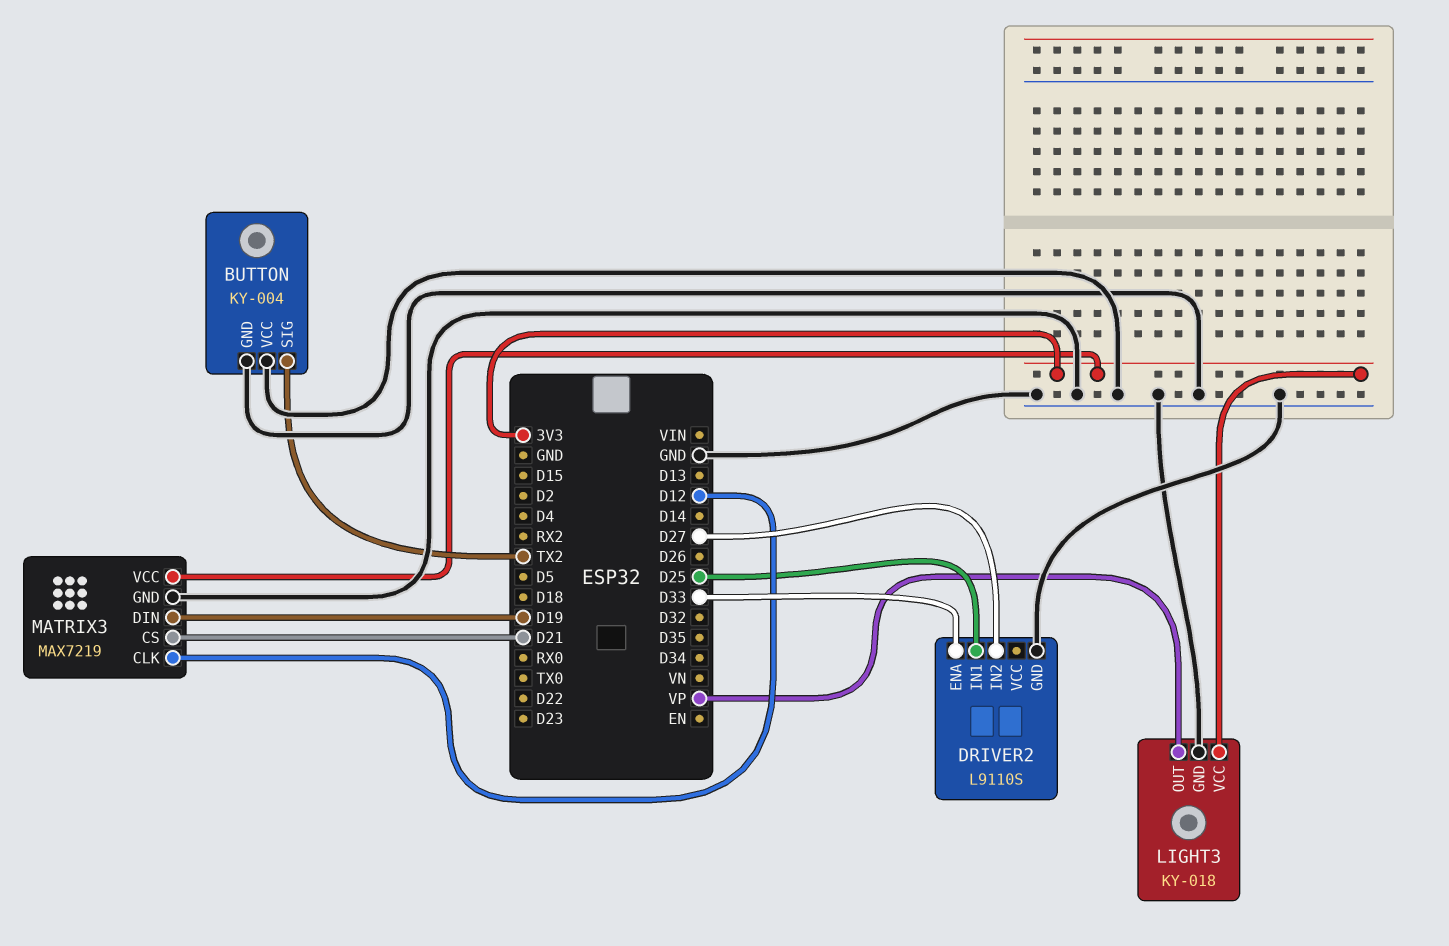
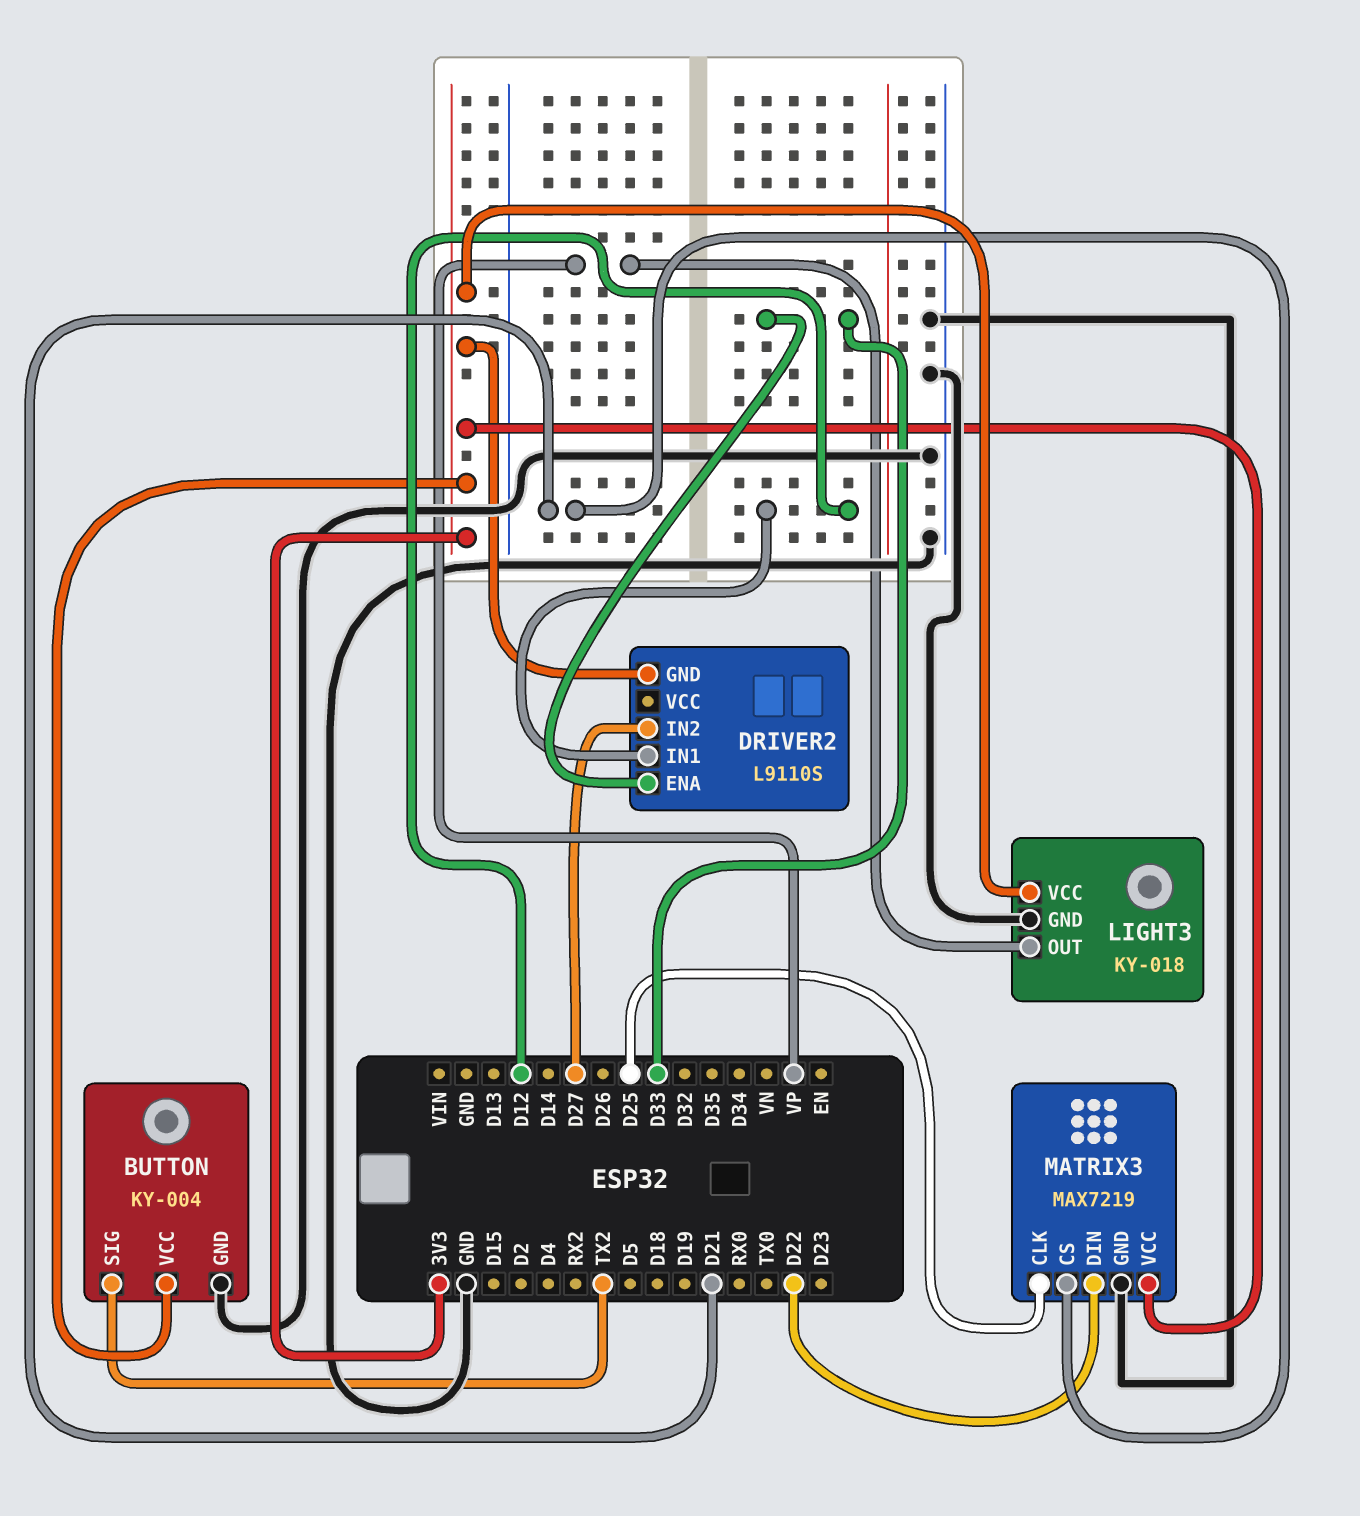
BUTTON pin VCC: GND -> 3V3
DRIVER2 pin GND: GND -> 3V3
DRIVER2 pin IN1: D25 -> D12
MATRIX3 pin CLK: D12 -> D25
MATRIX3 pin DIN: D19 -> D22

